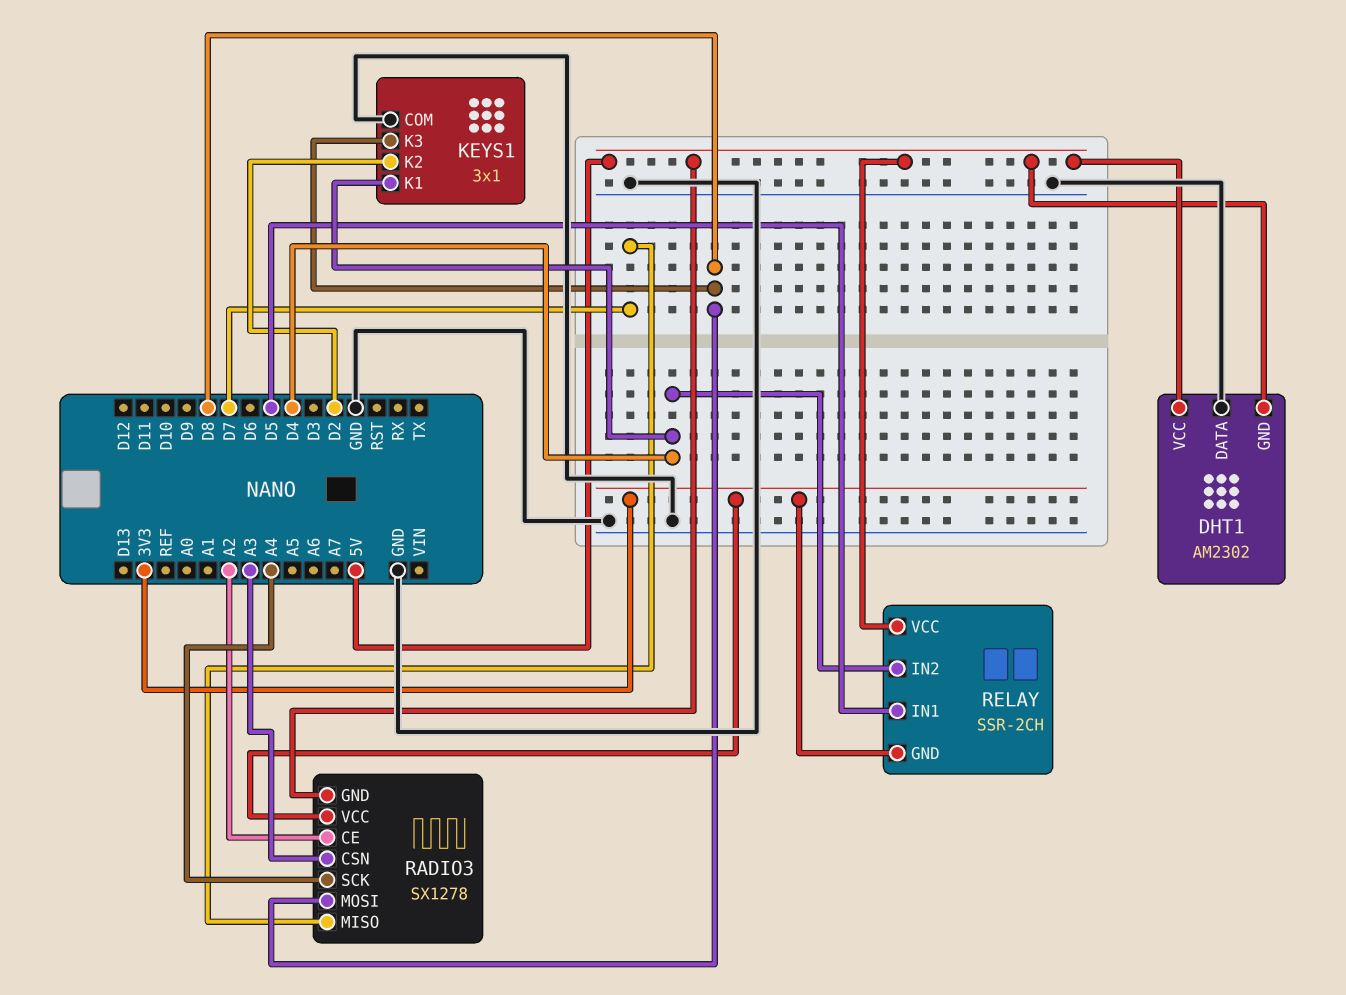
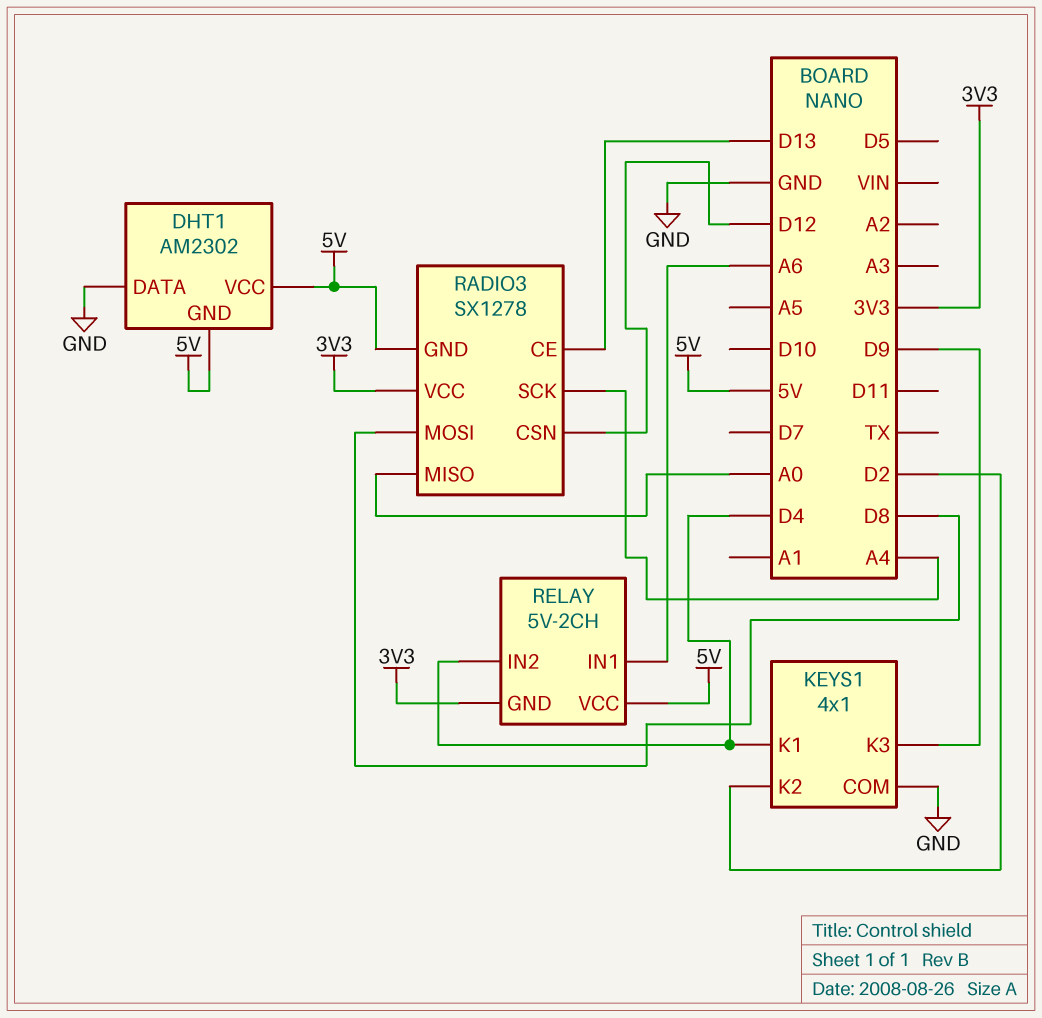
KEYS1: 3x1 -> 4x1
KEYS1 pin K3: D8 -> D9
RADIO3 pin CE: A2 -> D13
RADIO3 pin CSN: A3 -> D12
RADIO3 pin MISO: D7 -> A0
RELAY: SSR-2CH -> 5V-2CH
RELAY pin IN1: D5 -> A6

